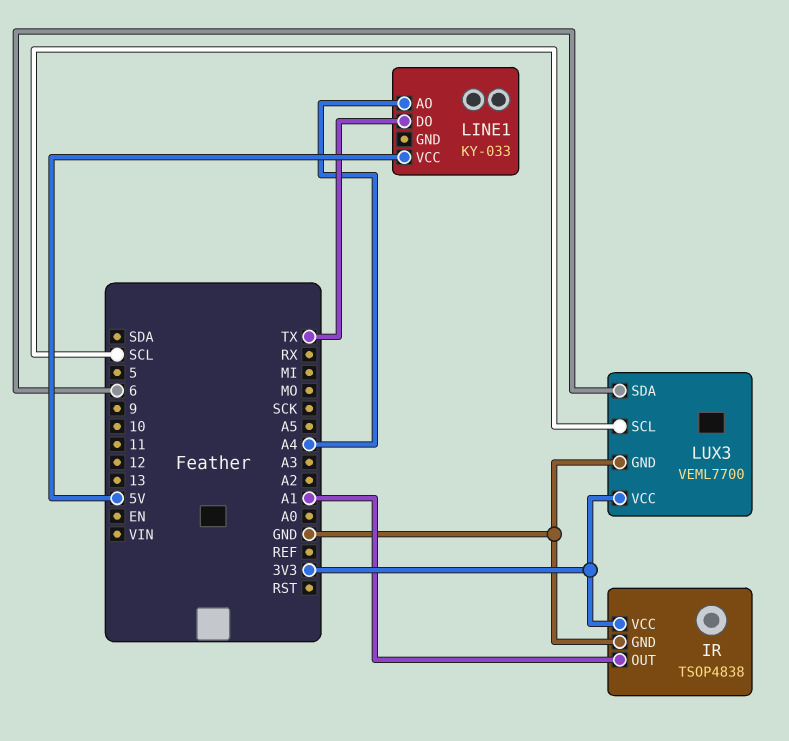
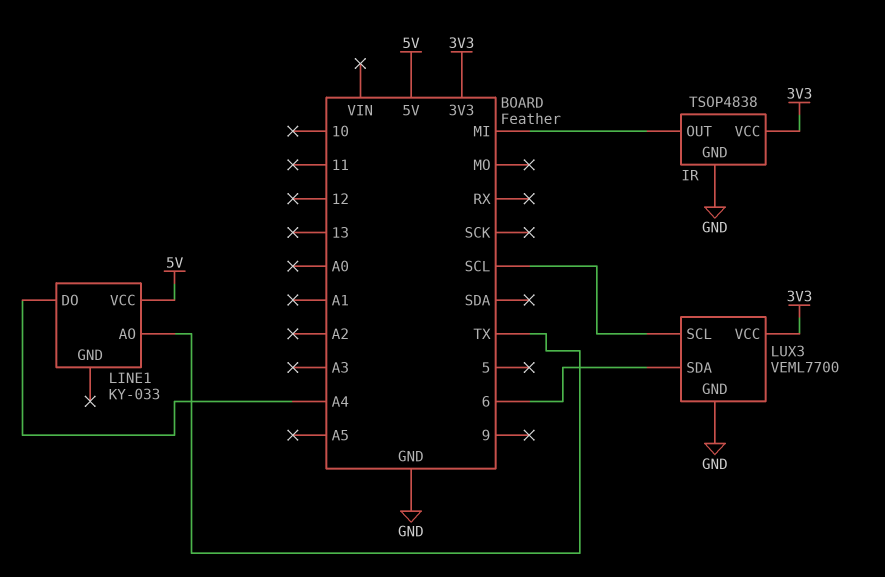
IR pin OUT: A1 -> MI
LINE1 pin AO: A4 -> TX
LINE1 pin DO: TX -> A4

